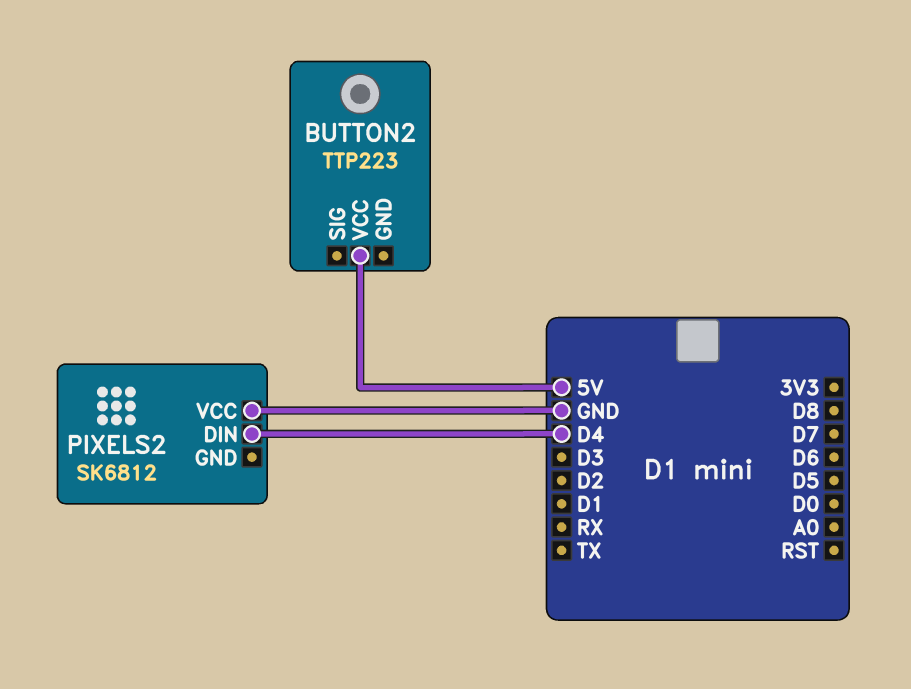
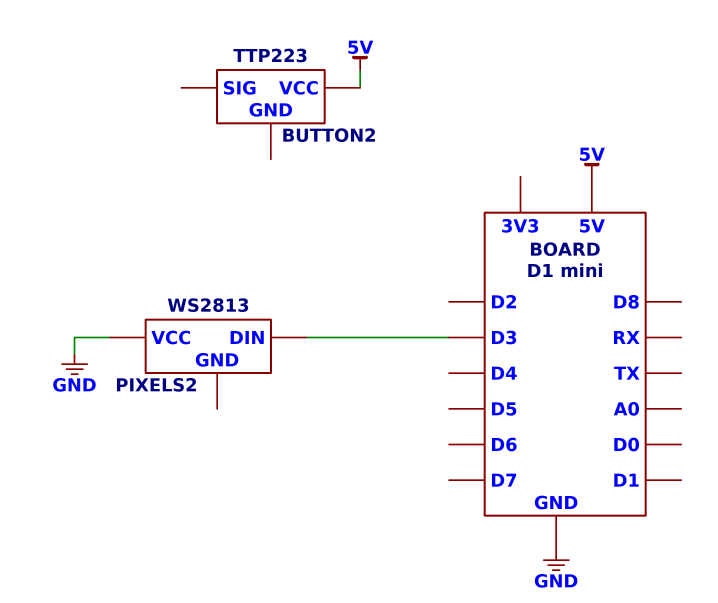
PIXELS2: SK6812 -> WS2813
PIXELS2 pin DIN: D4 -> D3

